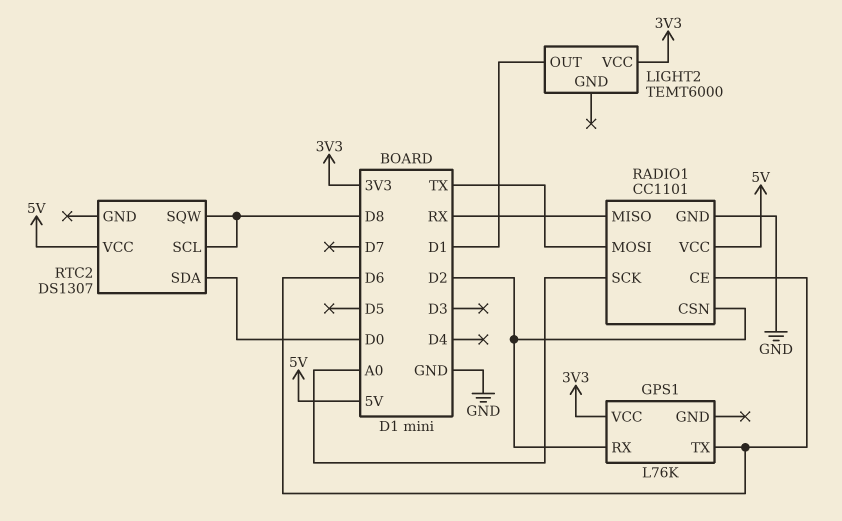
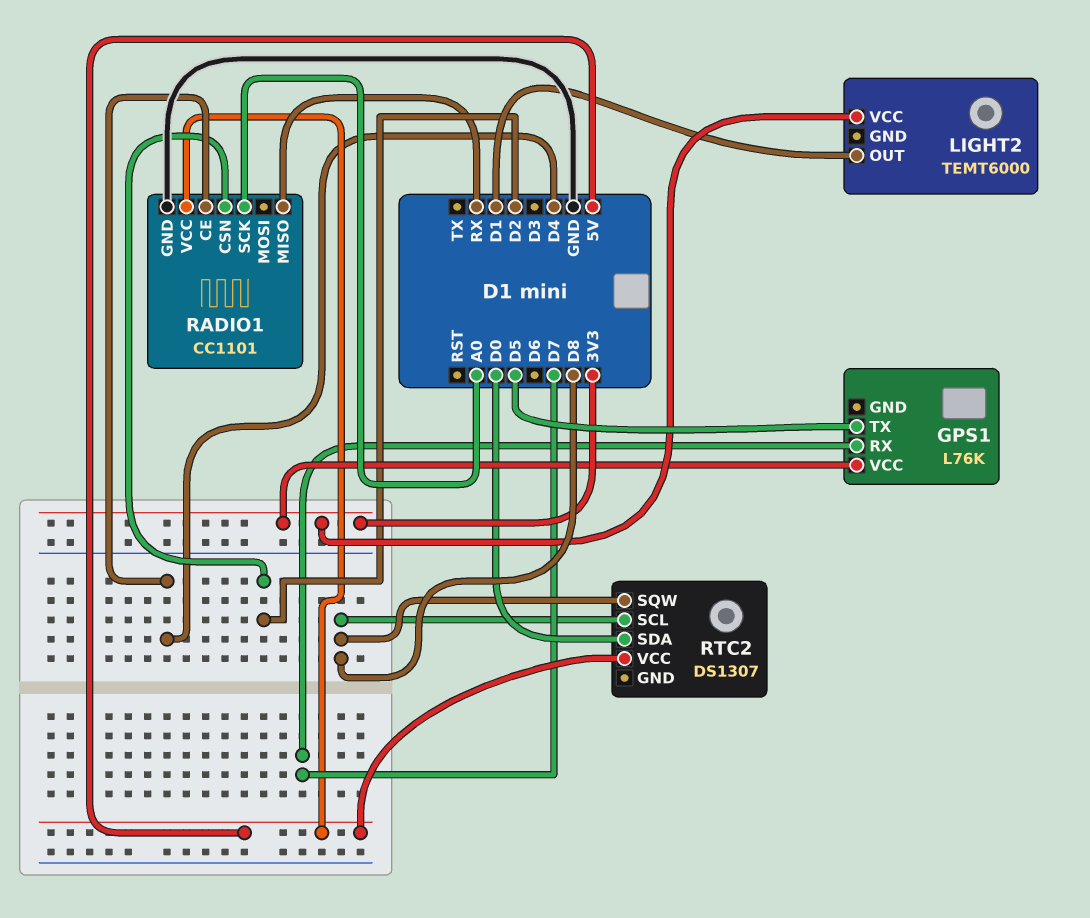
GPS1 pin RX: D2 -> D7
GPS1 pin TX: D6 -> D5
RADIO1 pin CE: D6 -> D4
RADIO1 pin MOSI: TX -> none

